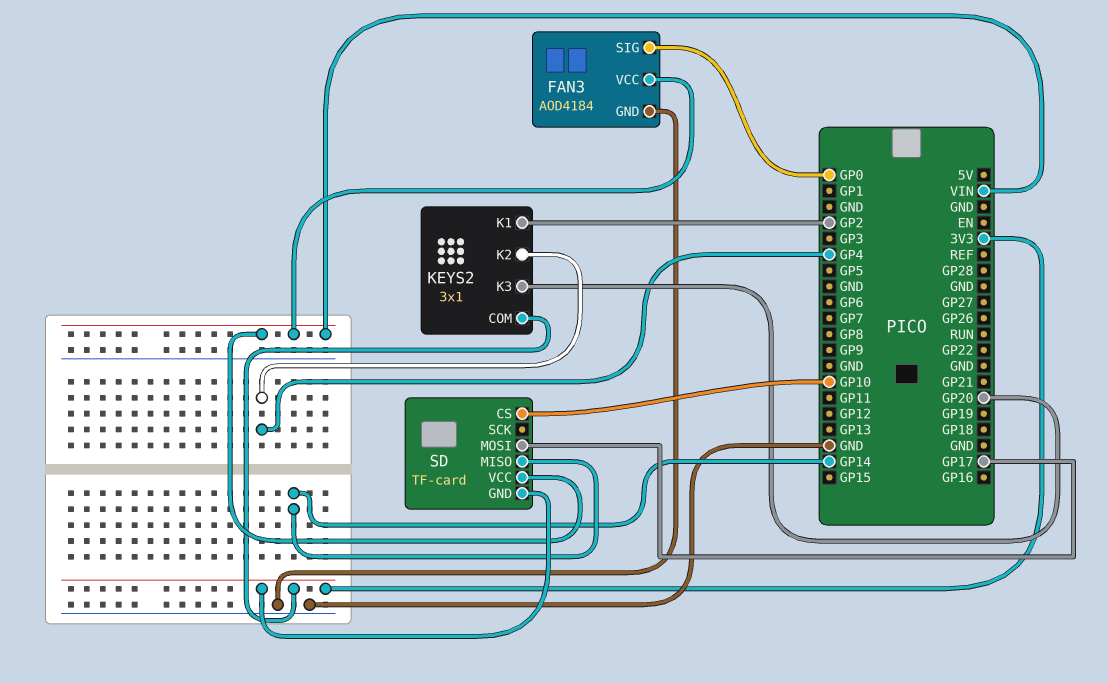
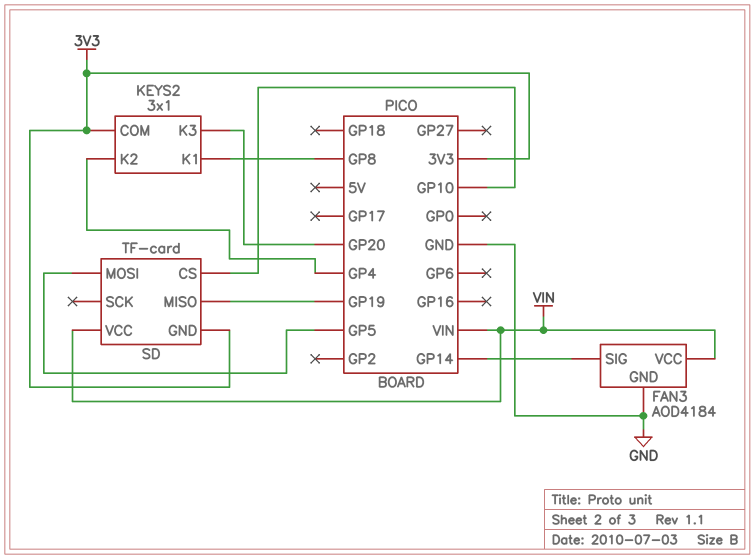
FAN3 pin SIG: GP0 -> GP14
KEYS2 pin K1: GP2 -> GP8
SD pin MISO: GP14 -> GP19
SD pin MOSI: GP17 -> GP5

